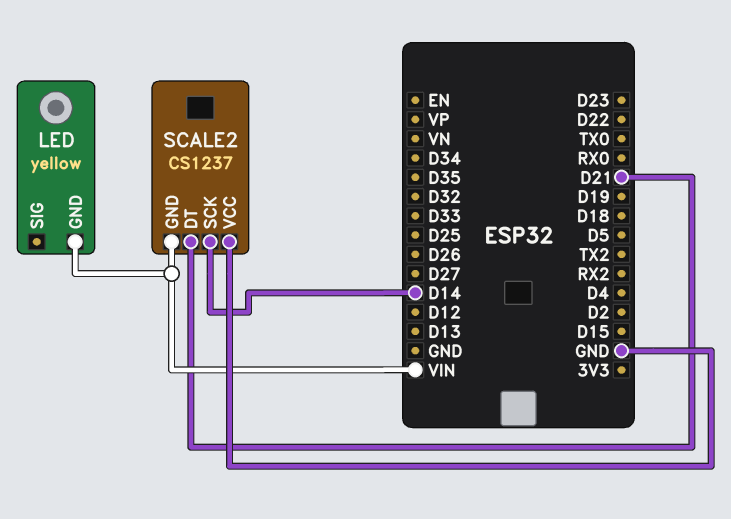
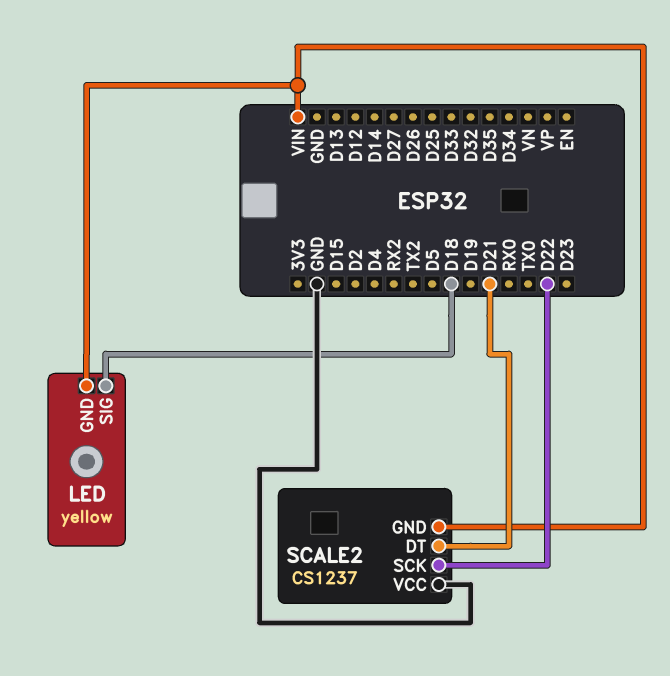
LED pin SIG: none -> D18
SCALE2 pin SCK: D14 -> D22

